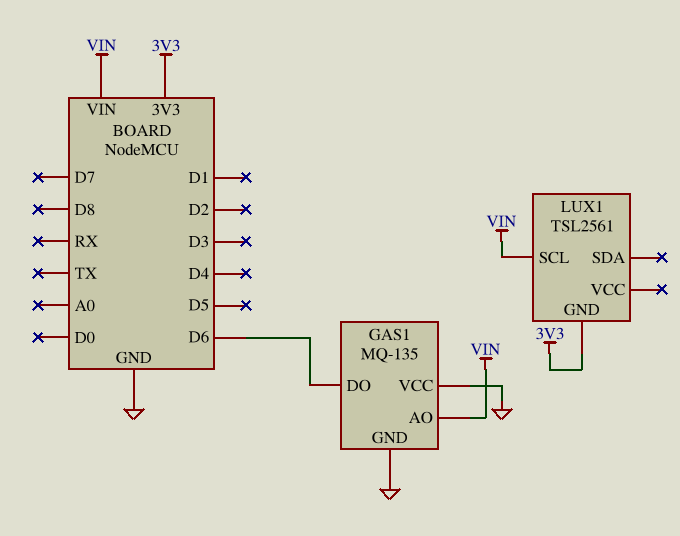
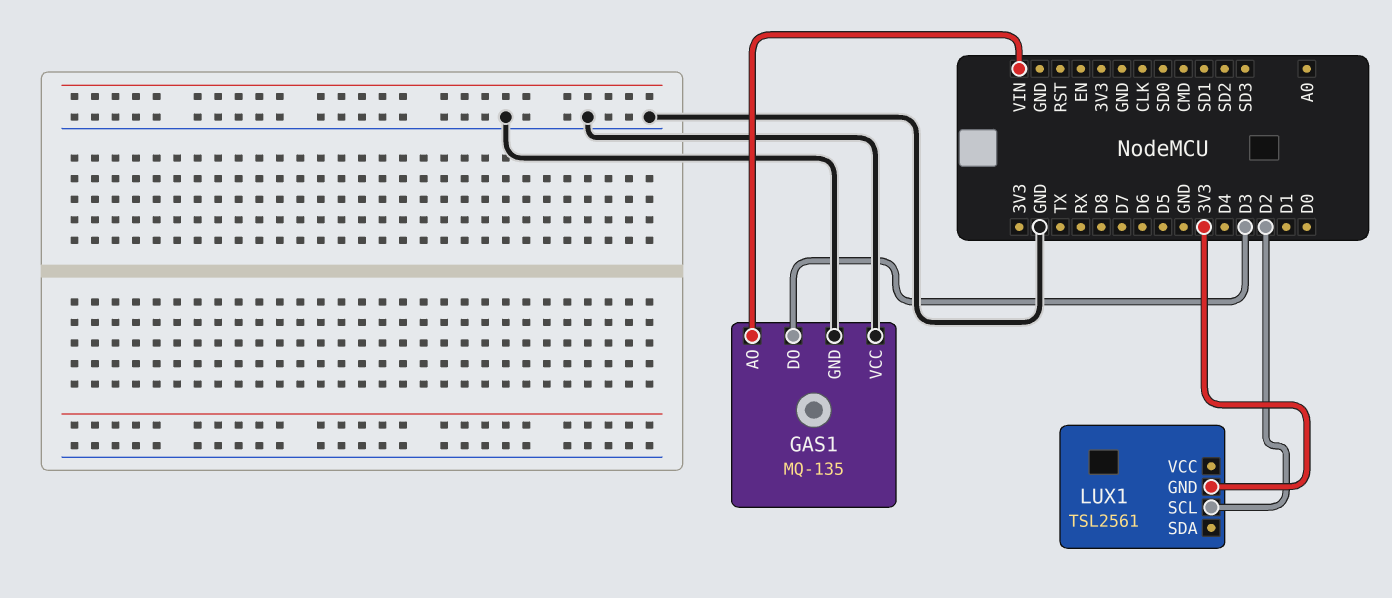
GAS1 pin DO: D6 -> D3
LUX1 pin SCL: VIN -> D2

